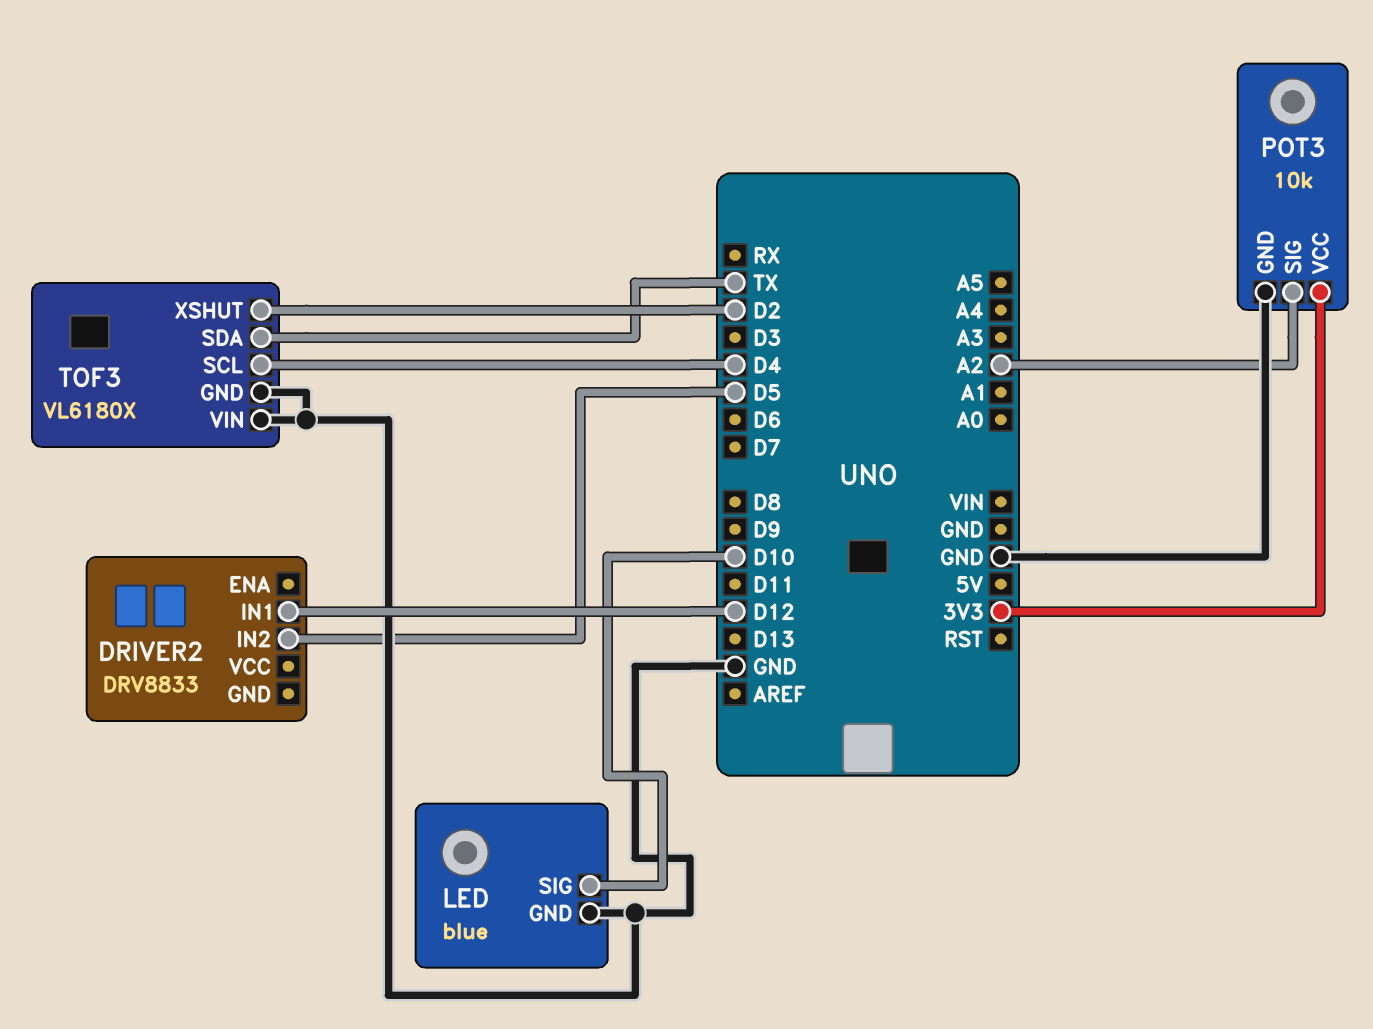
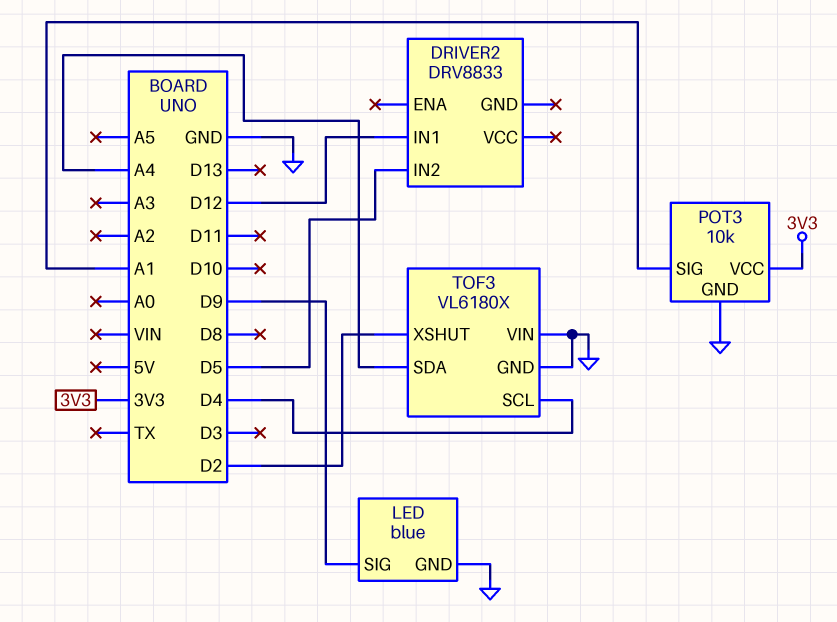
LED pin SIG: D10 -> D9
POT3 pin SIG: A2 -> A1
TOF3 pin SDA: TX -> A4

